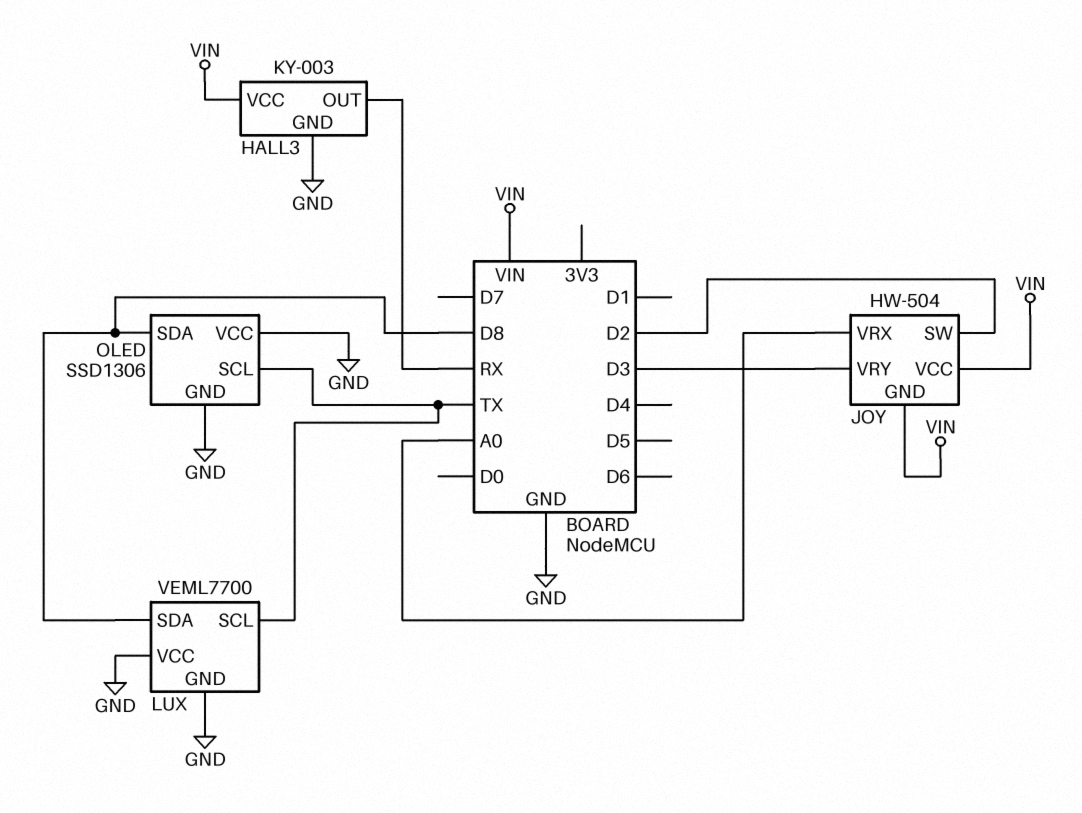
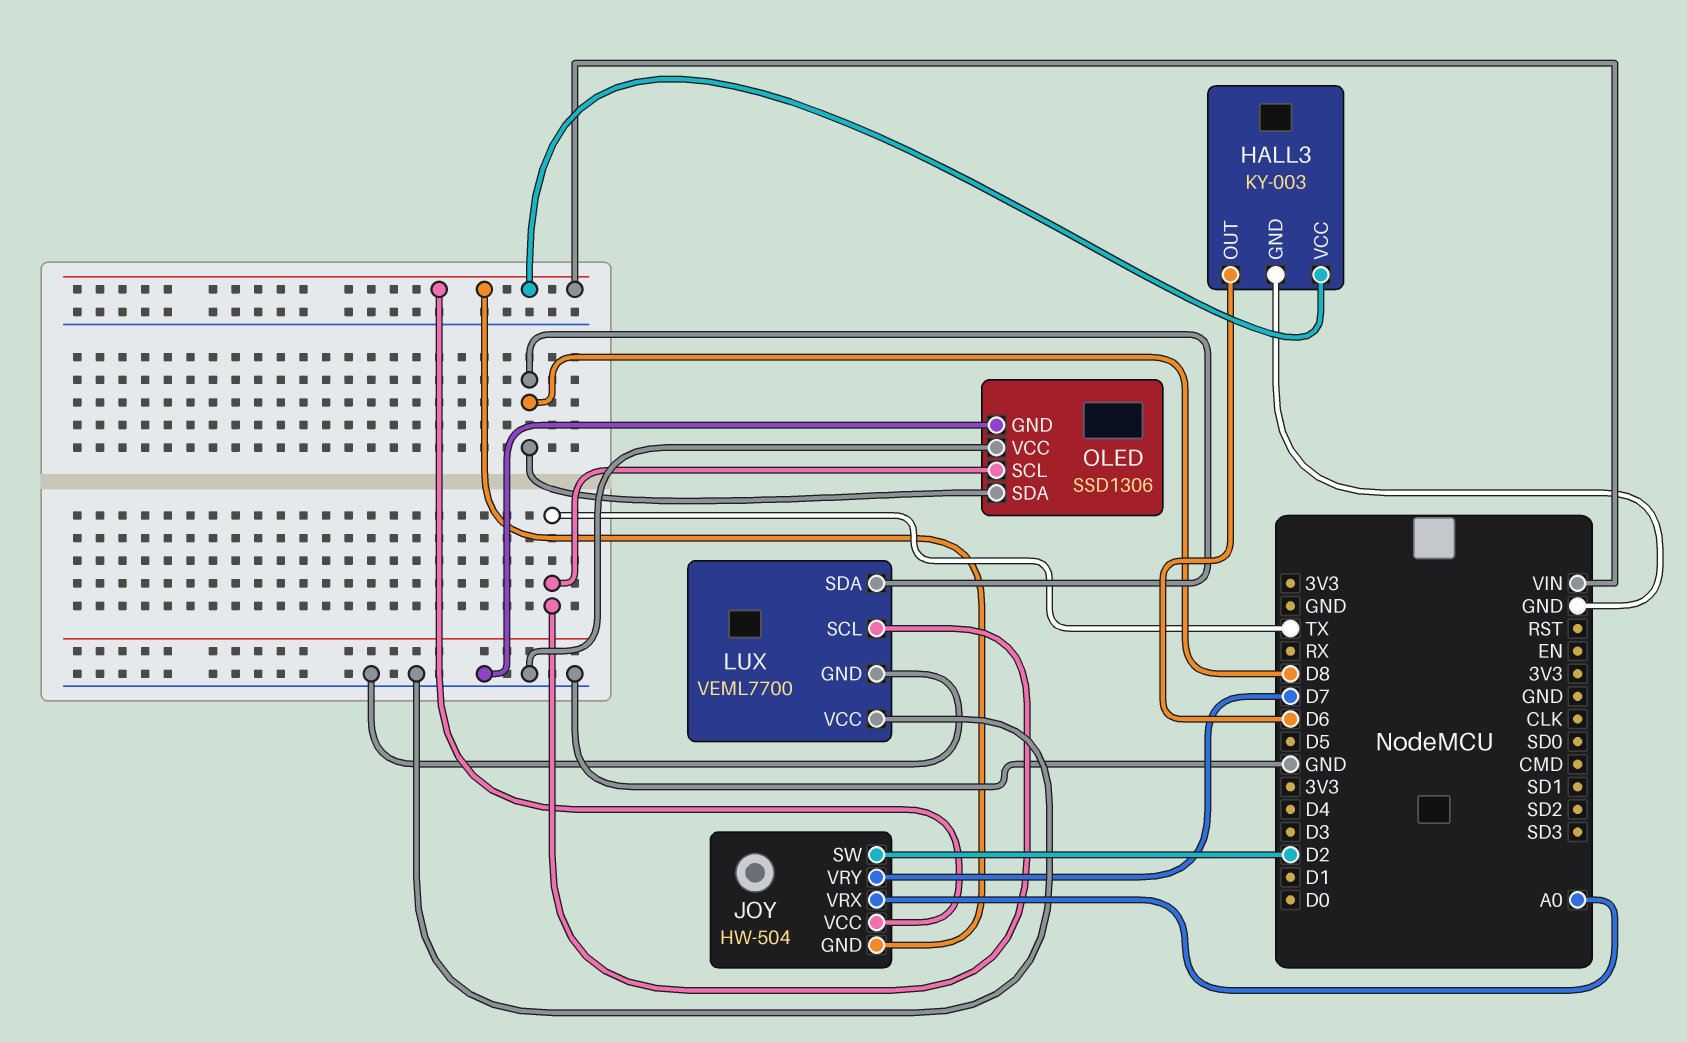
HALL3 pin OUT: RX -> D6
JOY pin VRY: D3 -> D7

